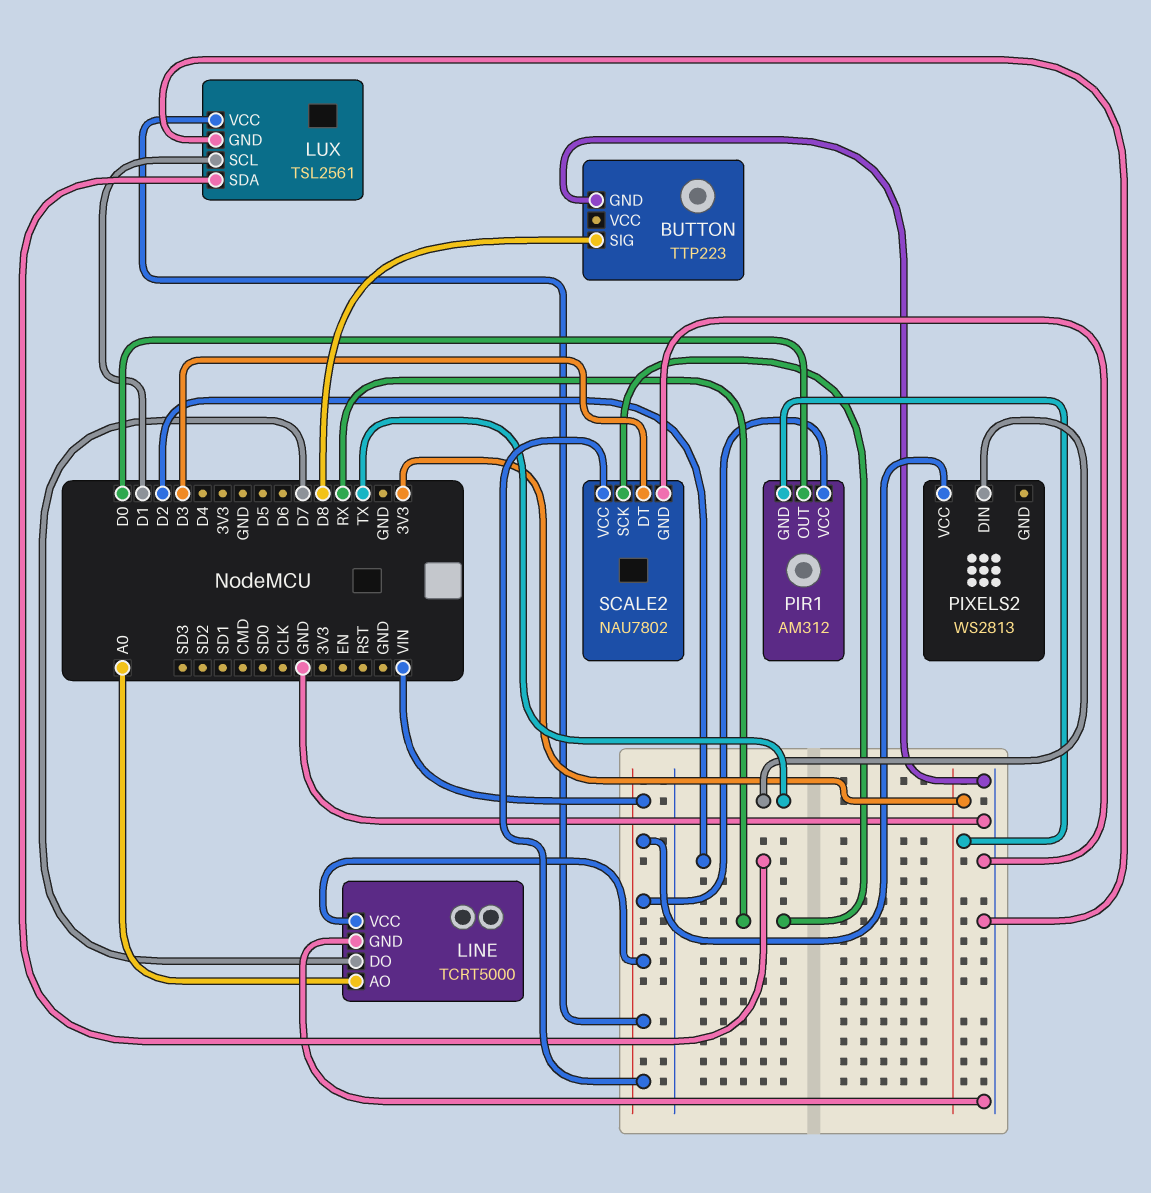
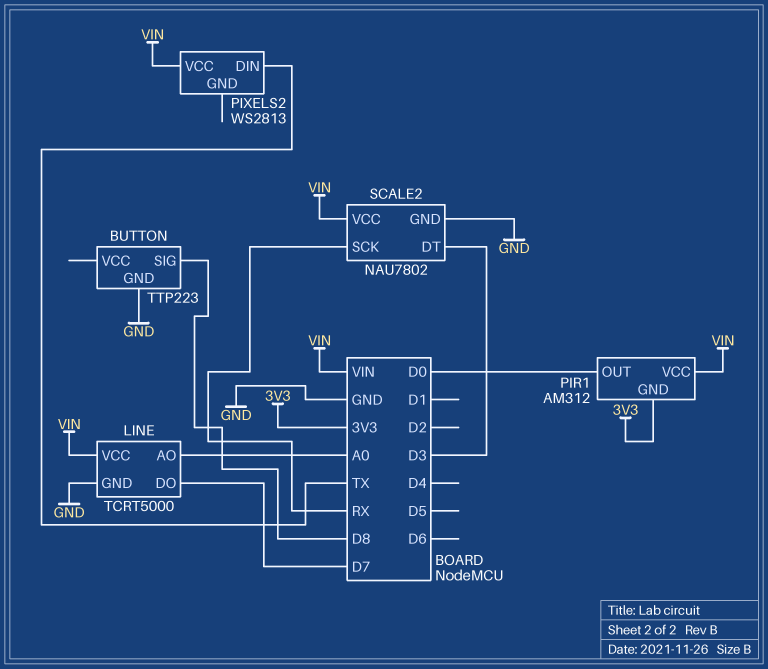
LUX: TSL2561 -> none
LUX pin GND: GND -> none
LUX pin SCL: D1 -> none
LUX pin SDA: D2 -> none
LUX pin VCC: VIN -> none

